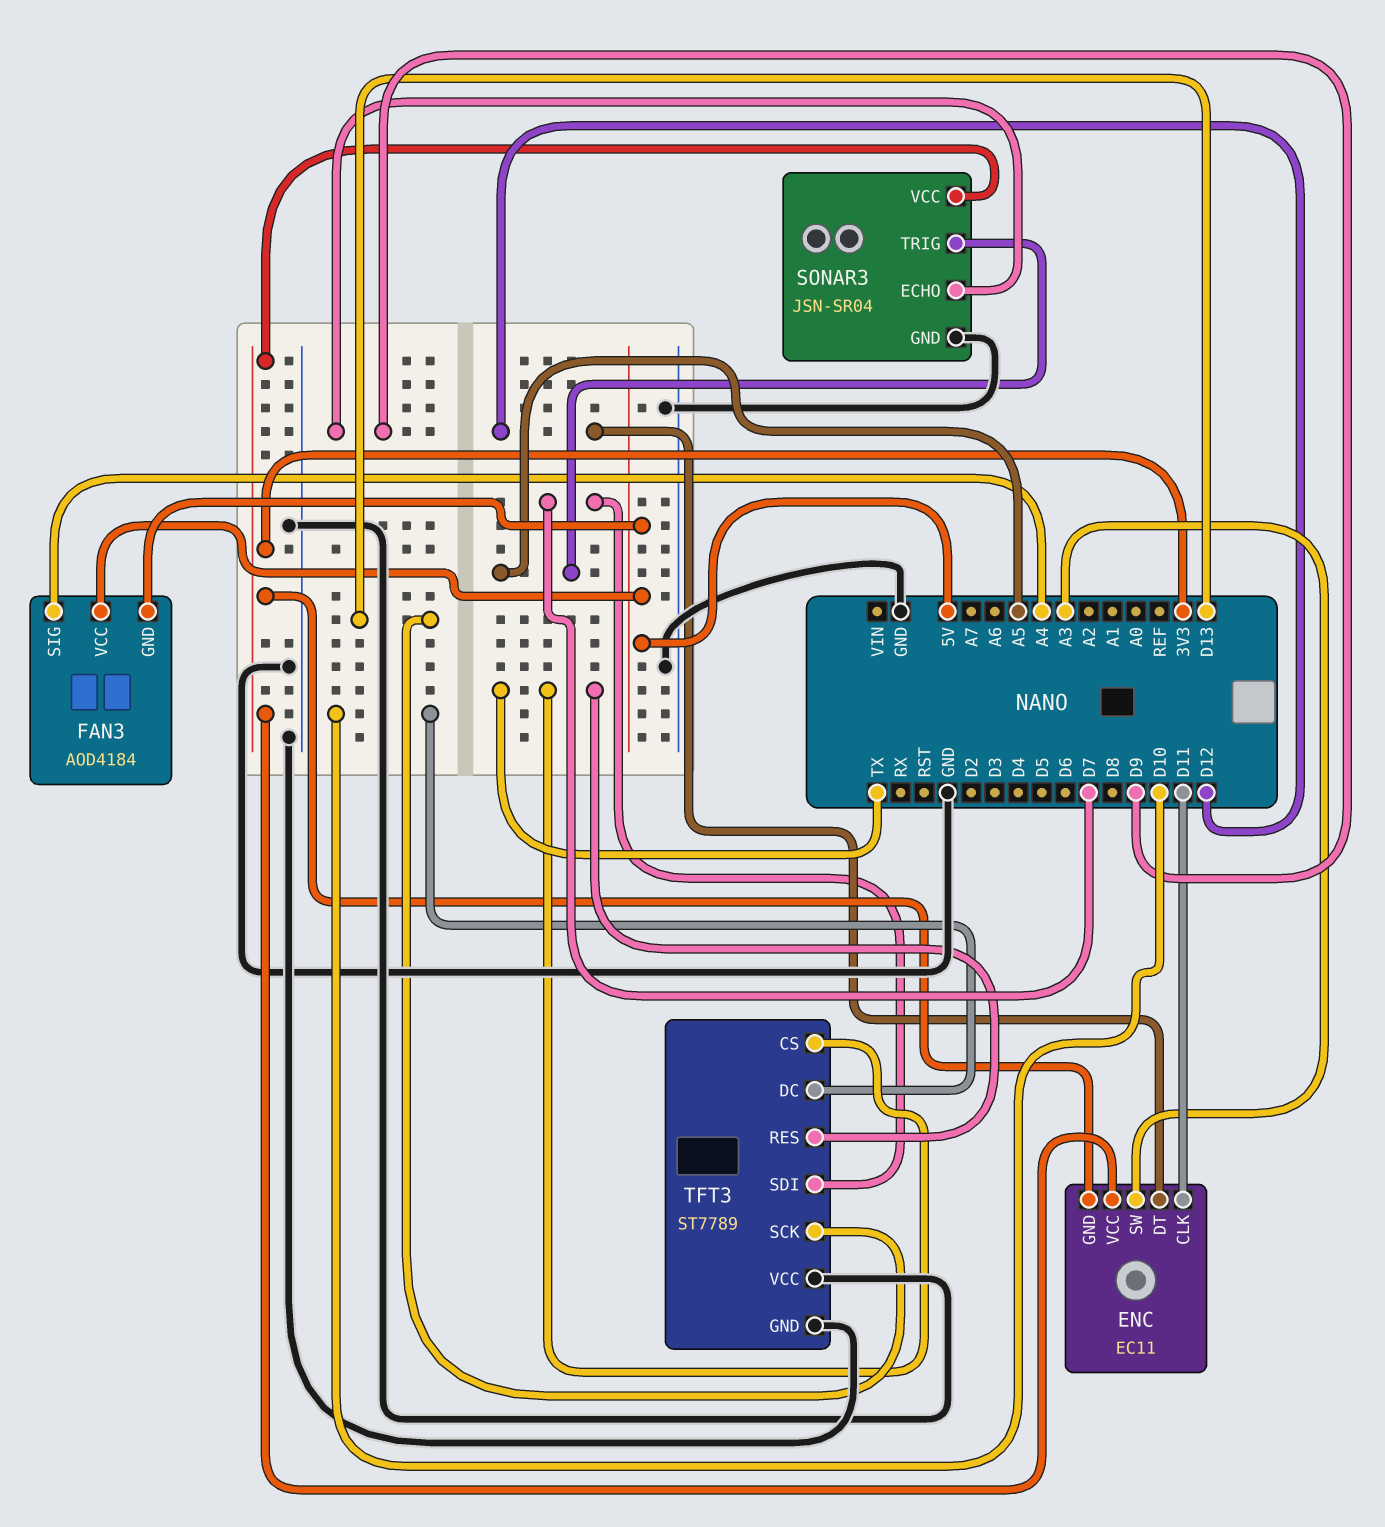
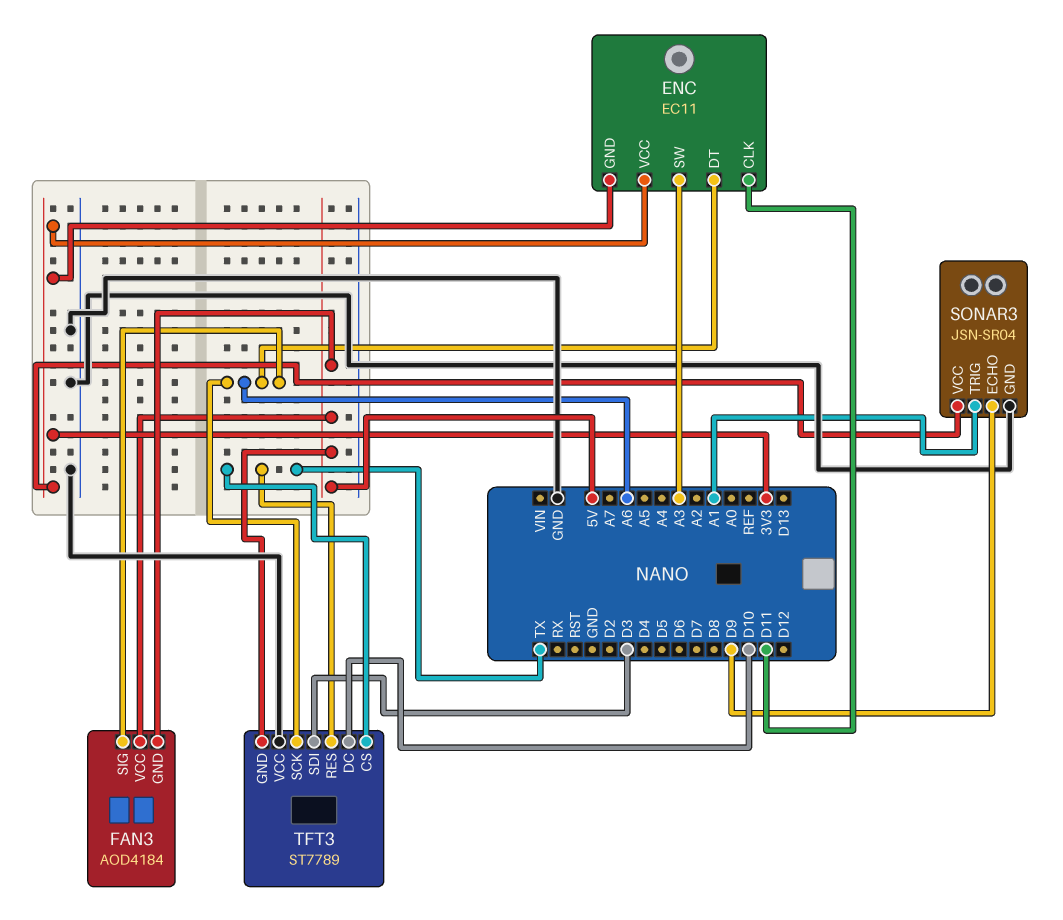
ENC pin DT: D12 -> A6
FAN3 pin SIG: A4 -> A6
SONAR3 pin TRIG: A5 -> A1
TFT3 pin GND: GND -> 5V
TFT3 pin SCK: D13 -> A6
TFT3 pin SDI: D7 -> D3

